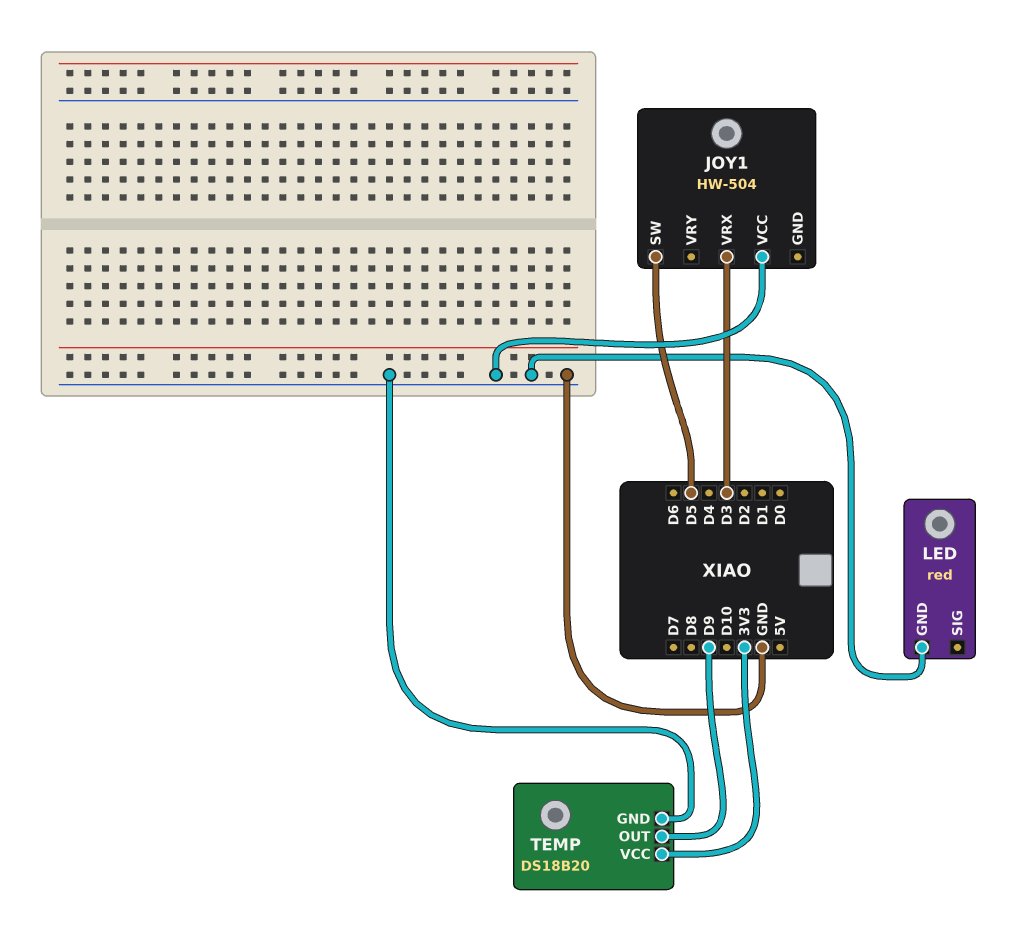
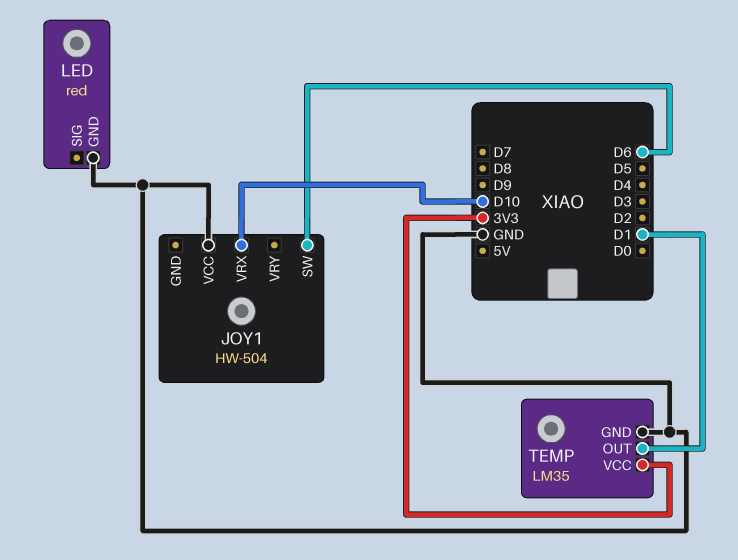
JOY1 pin SW: D5 -> D6
JOY1 pin VRX: D3 -> D10
TEMP: DS18B20 -> LM35
TEMP pin OUT: D9 -> D1

